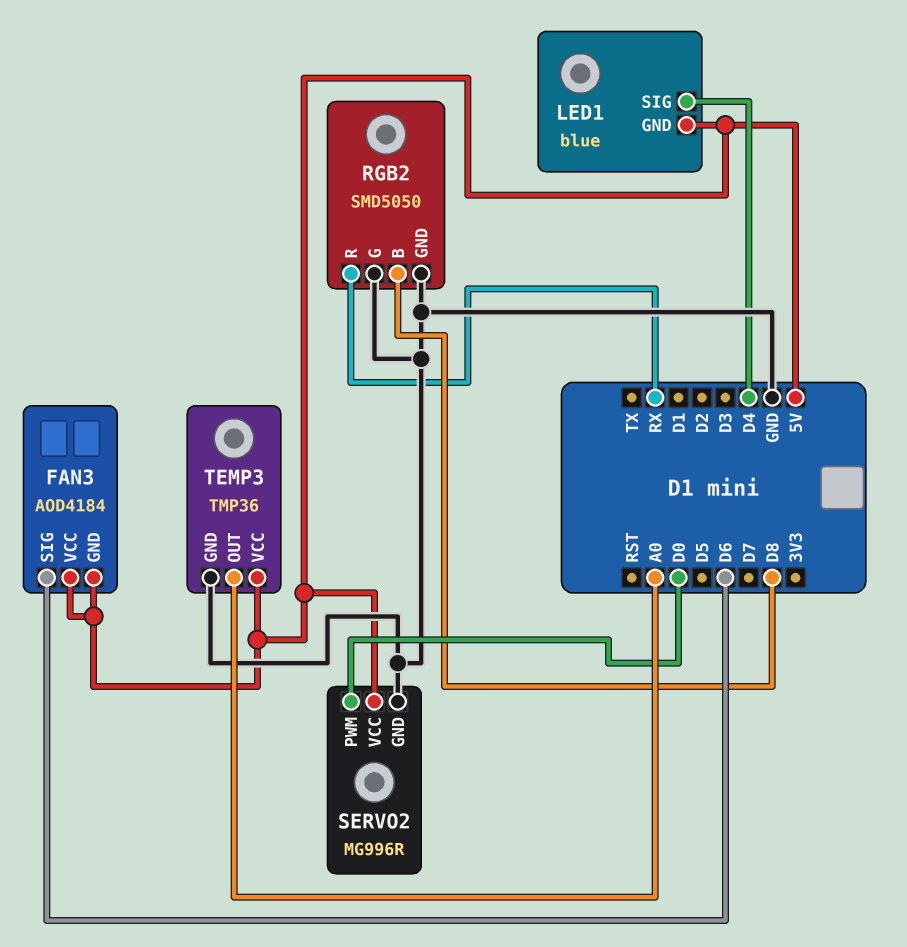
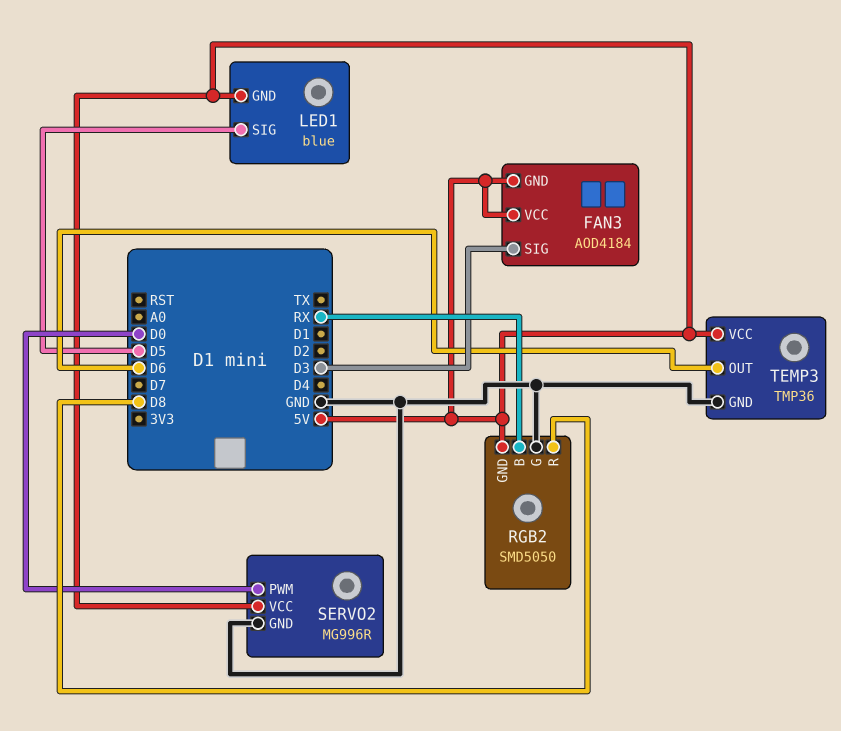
FAN3 pin SIG: D6 -> D3
LED1 pin SIG: D4 -> D5
RGB2 pin B: D8 -> RX
RGB2 pin GND: GND -> 5V
RGB2 pin R: RX -> D8
TEMP3 pin OUT: A0 -> D6

